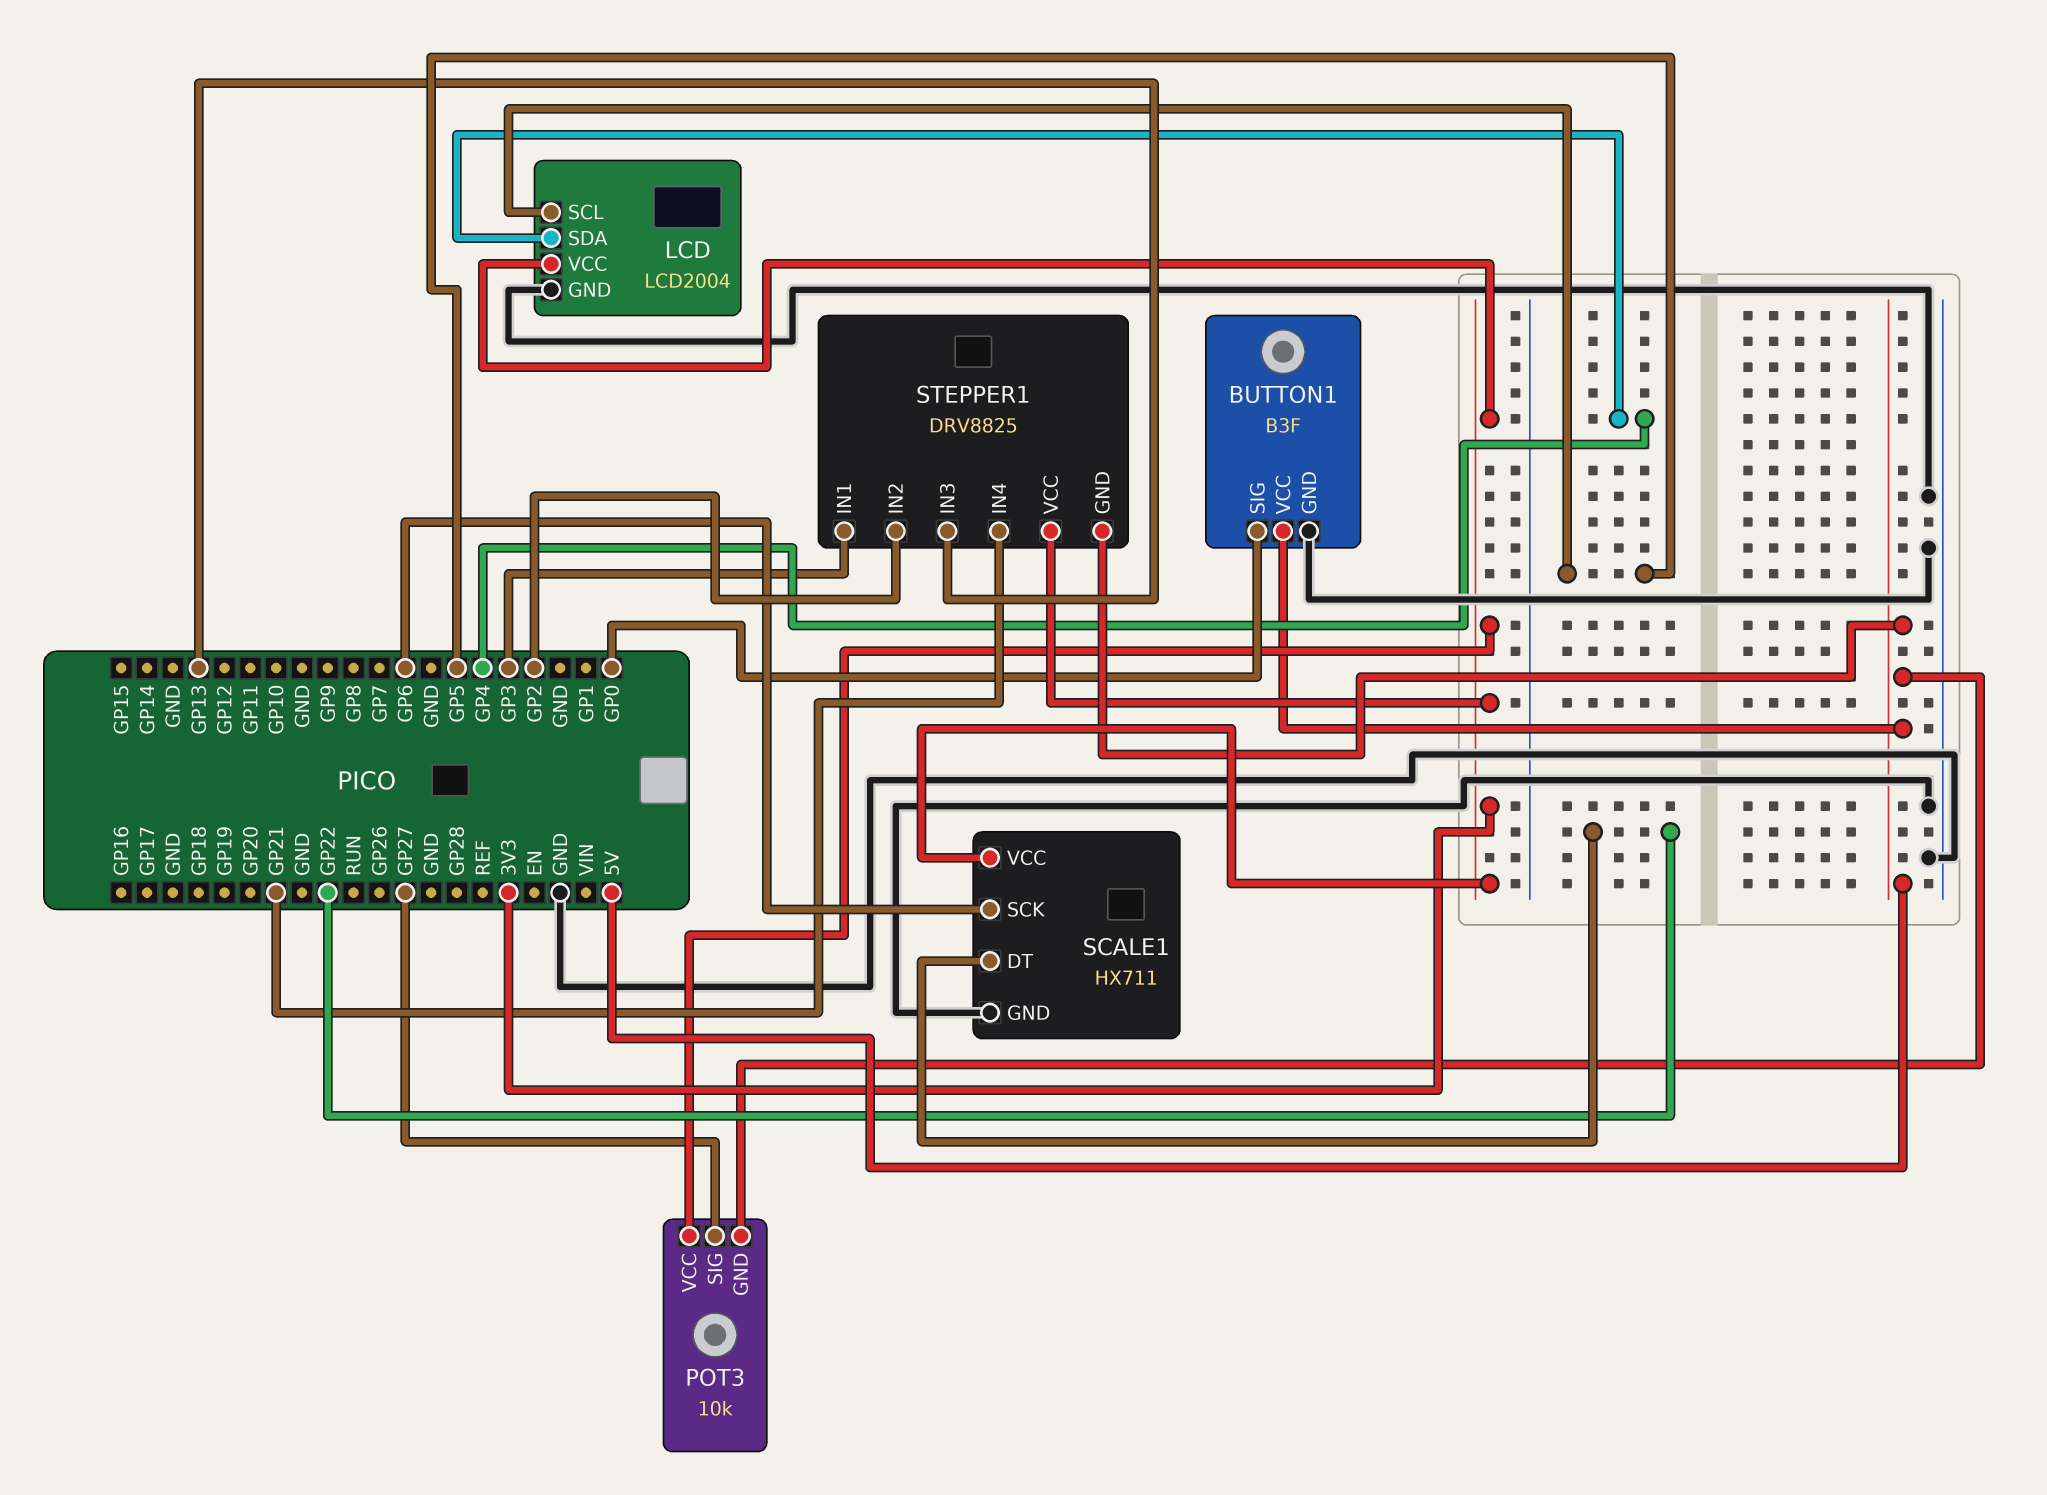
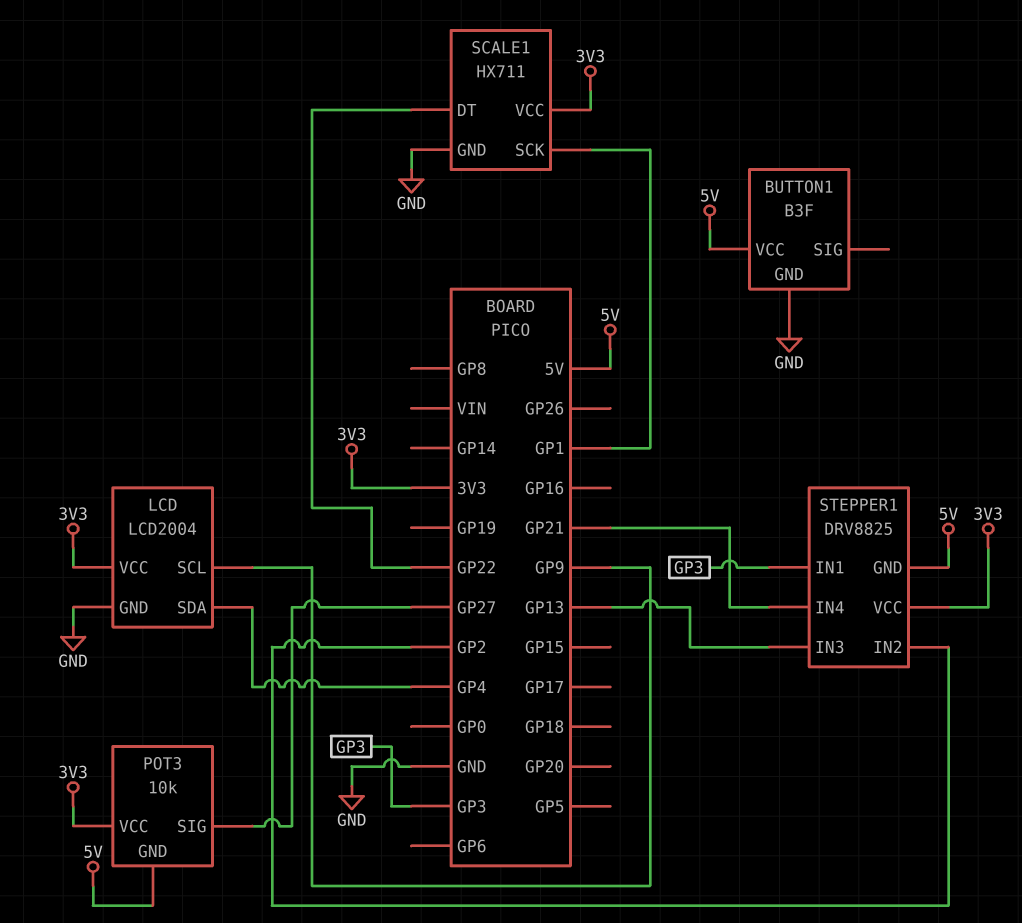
BUTTON1 pin SIG: GP0 -> none
LCD pin SCL: GP5 -> GP9
SCALE1 pin SCK: GP6 -> GP1

